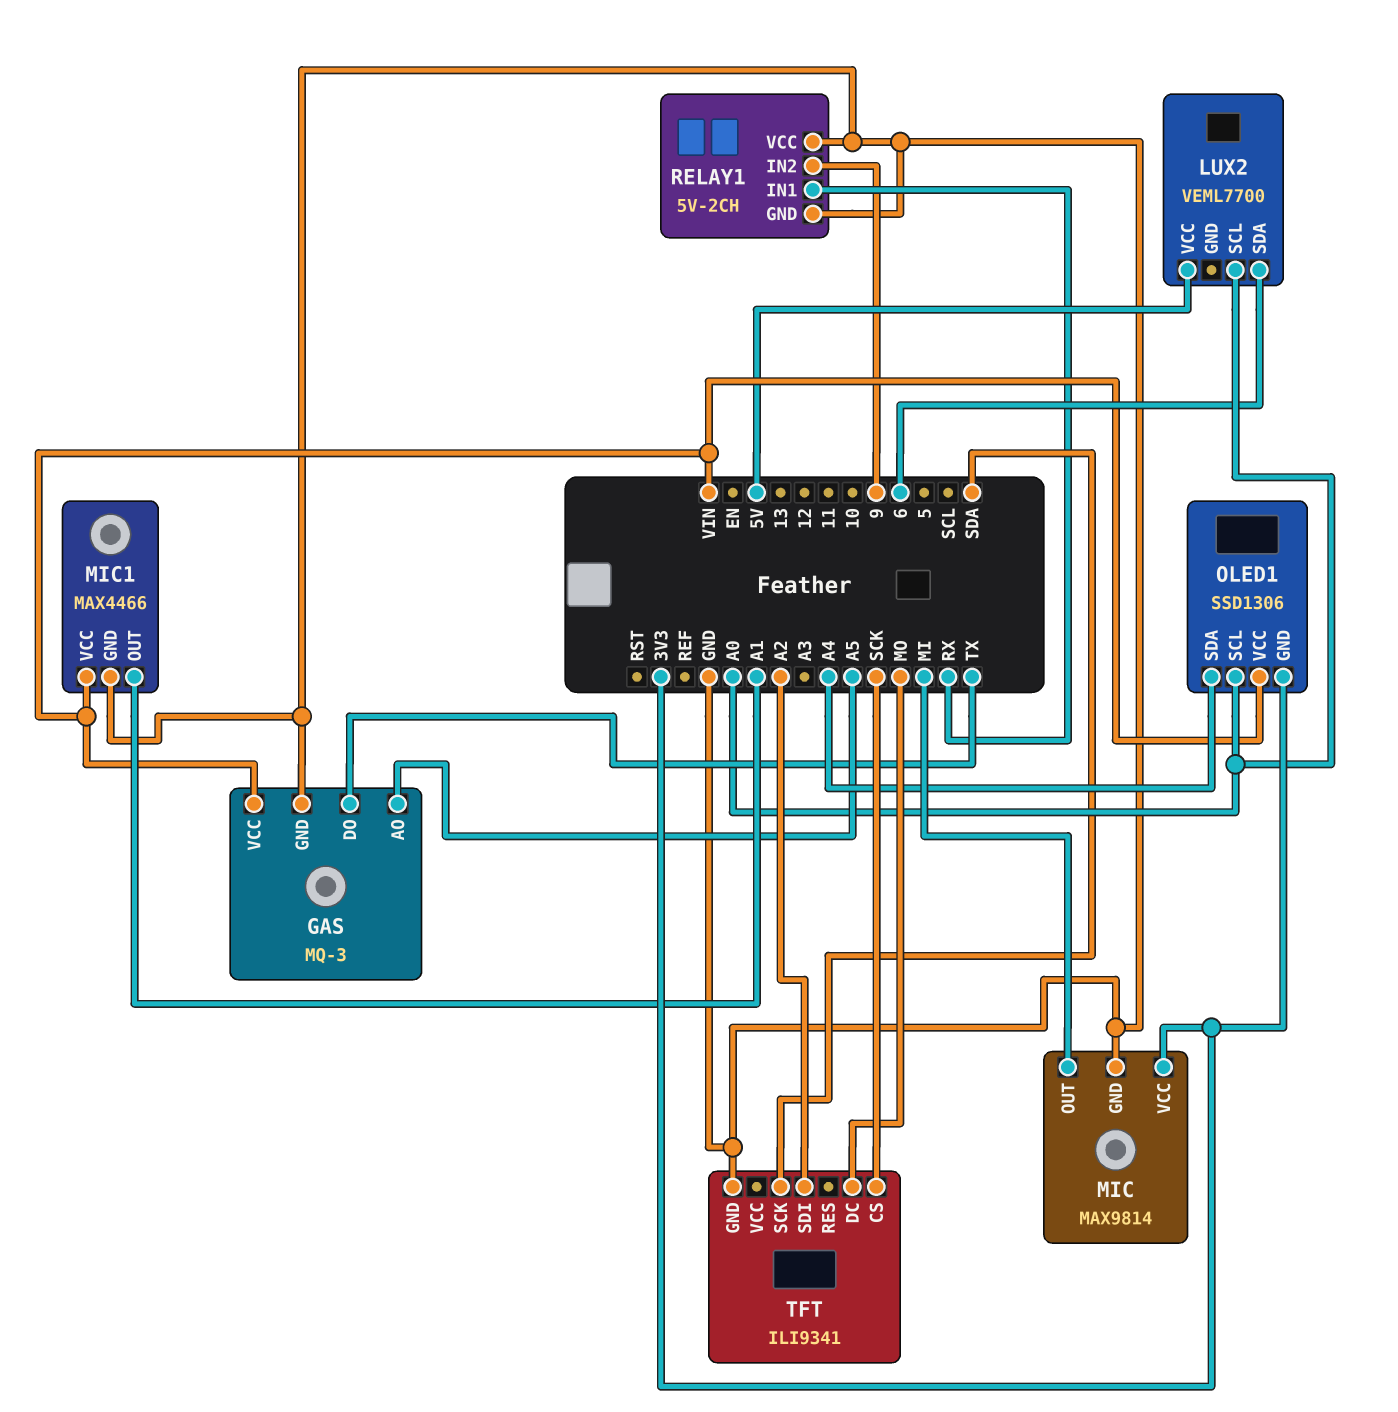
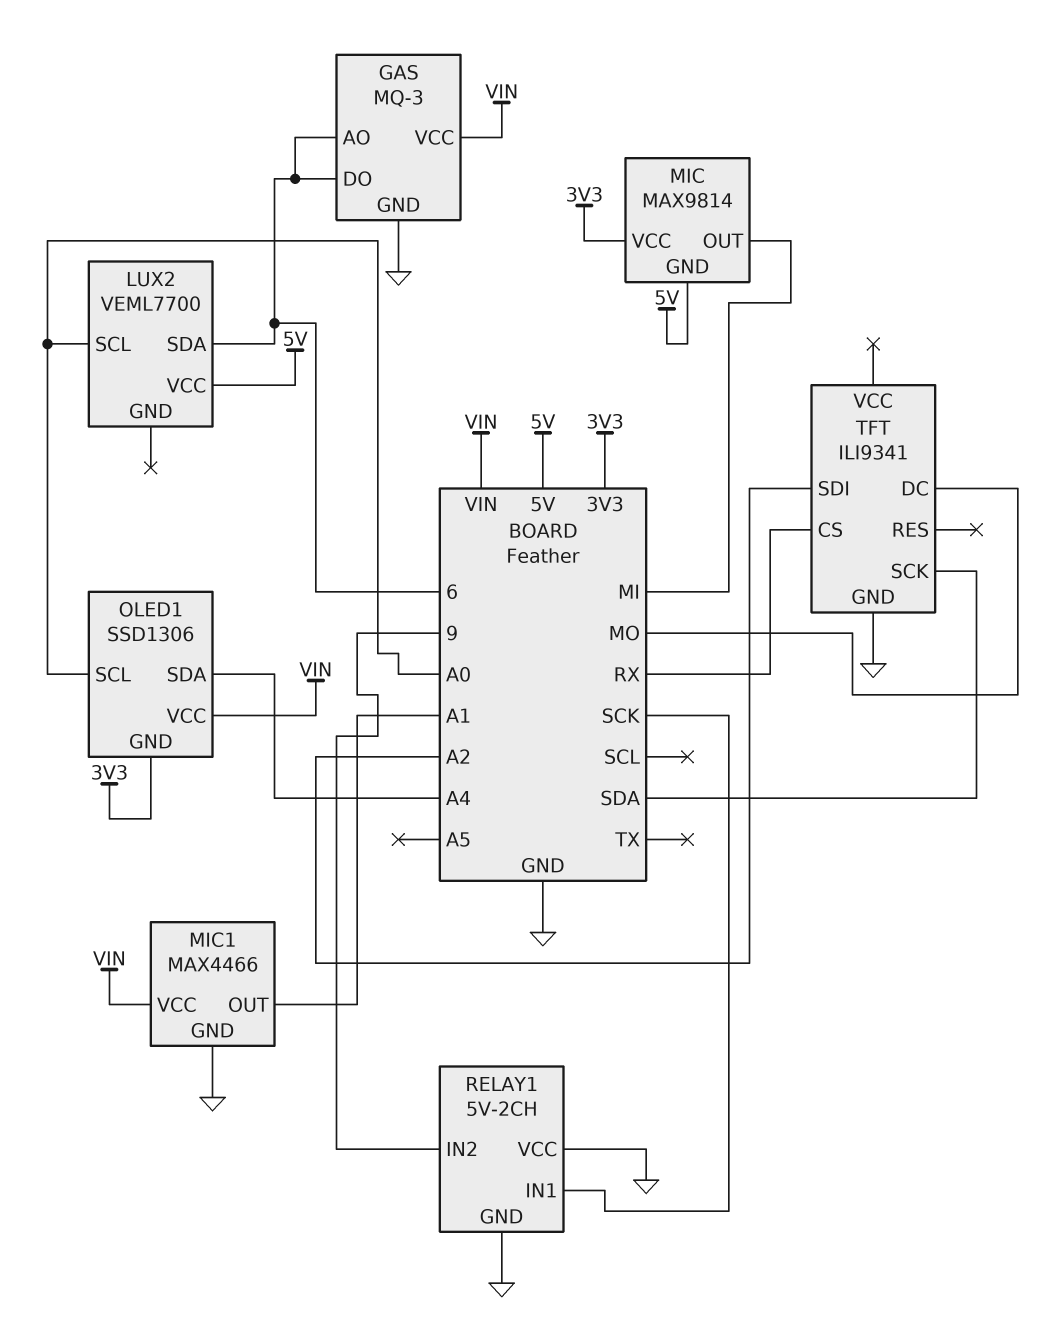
GAS pin AO: A5 -> 6
GAS pin DO: TX -> 6
MIC pin GND: GND -> 5V
RELAY1 pin IN1: RX -> SCK
TFT pin CS: SCK -> RX

